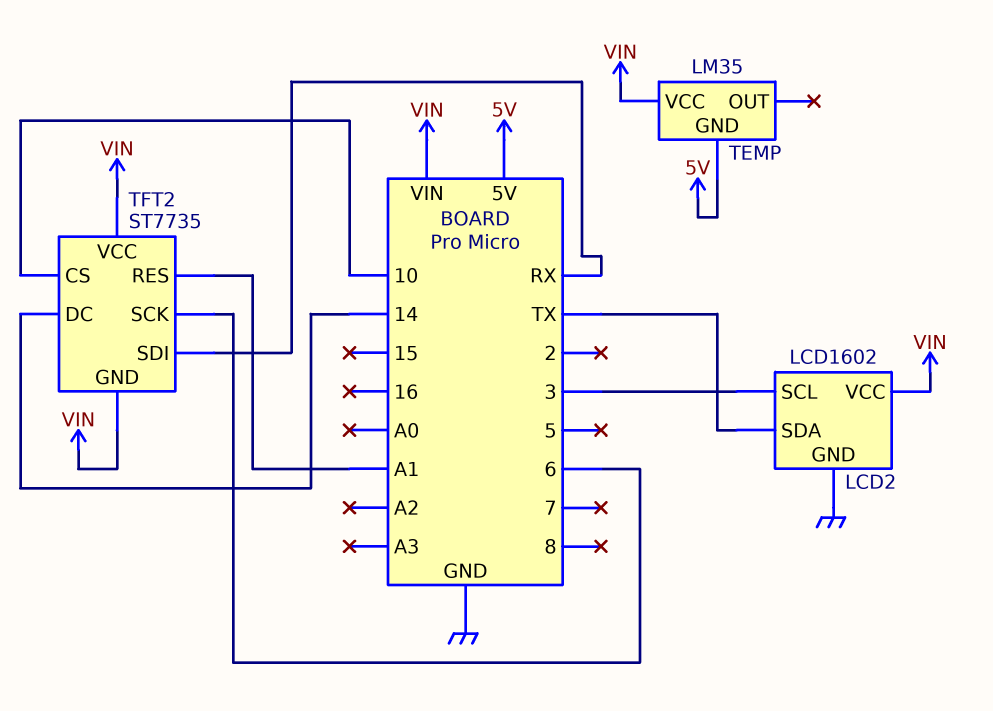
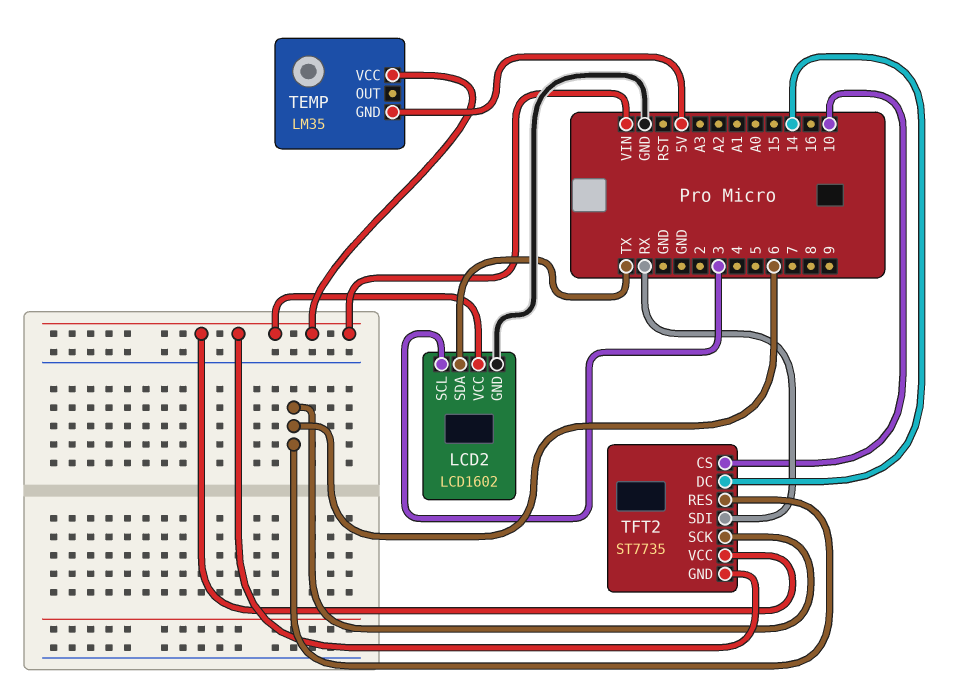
TFT2 pin RES: A1 -> 6

